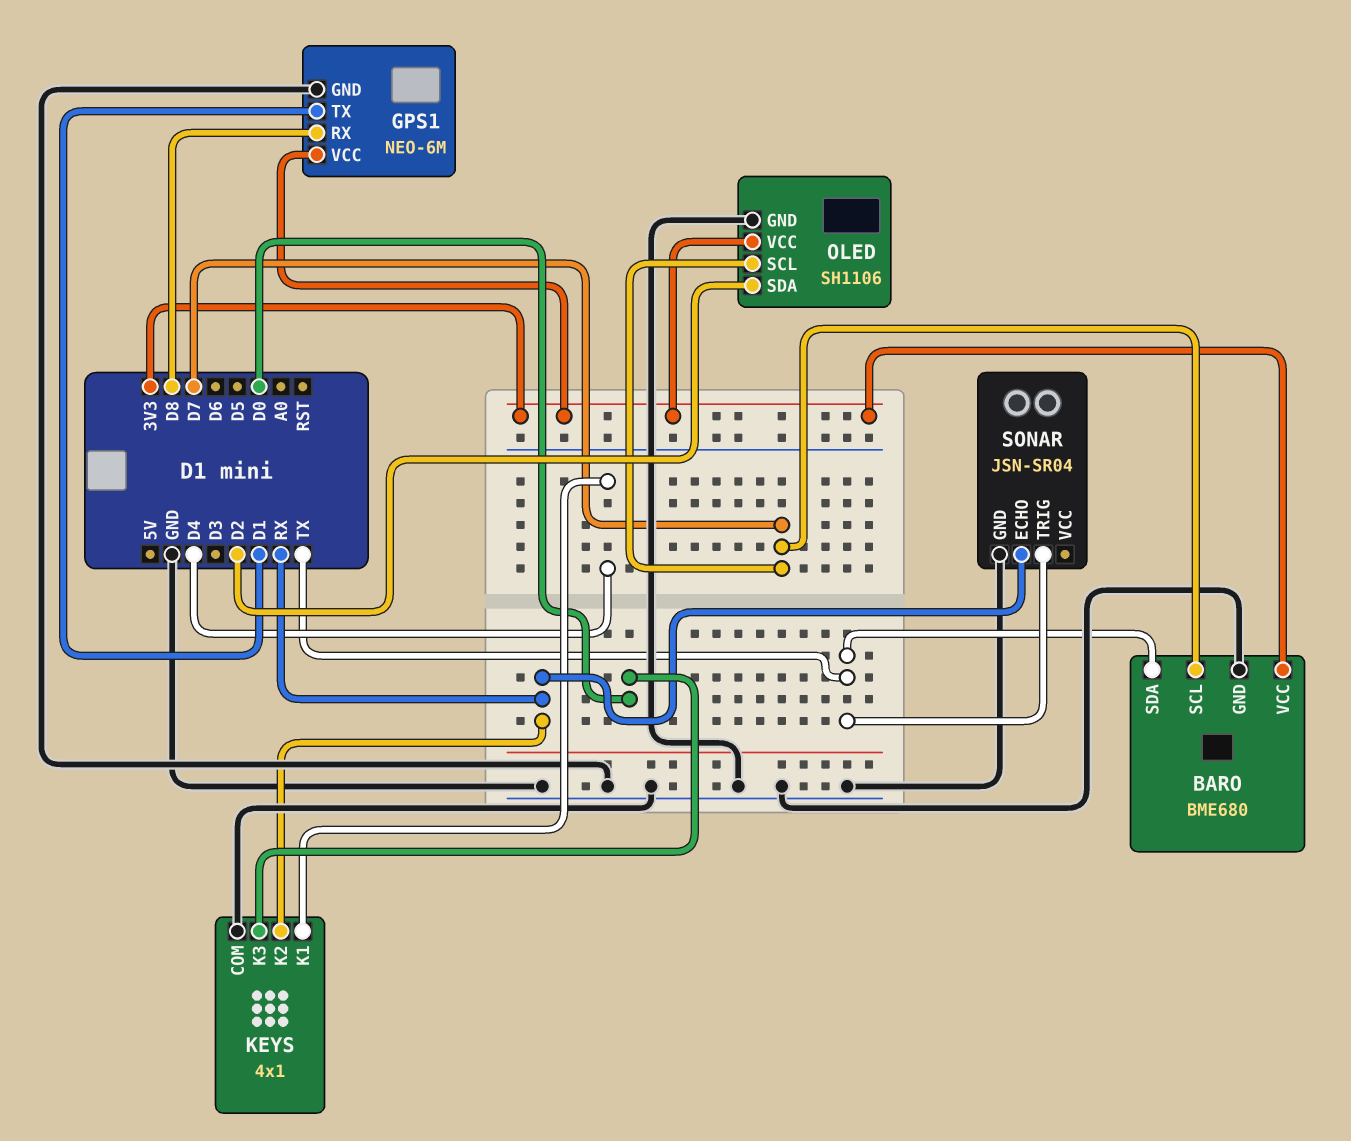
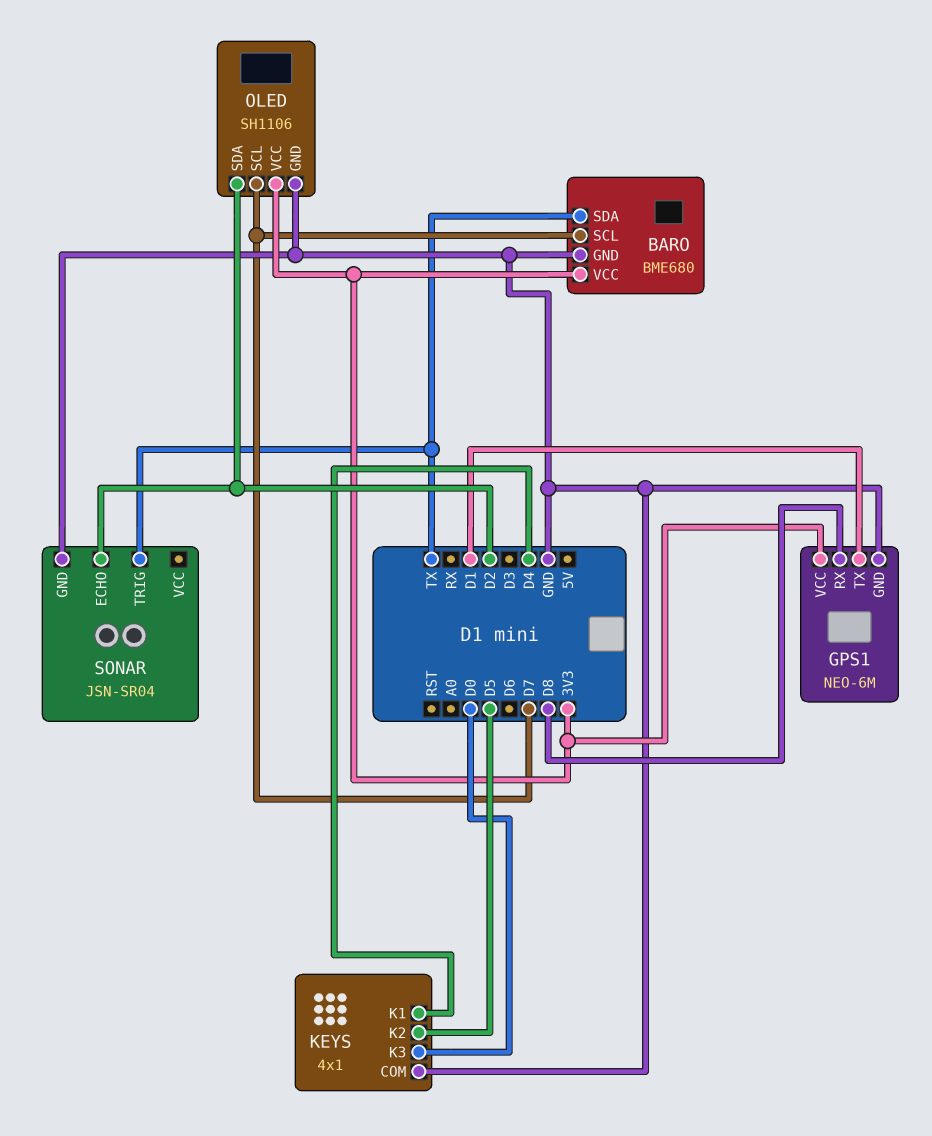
KEYS pin K2: RX -> D5
SONAR pin ECHO: RX -> D2

